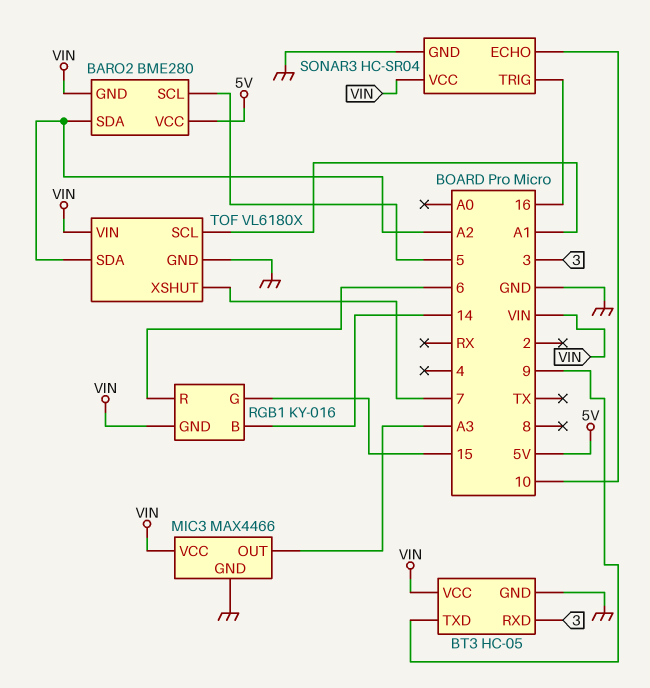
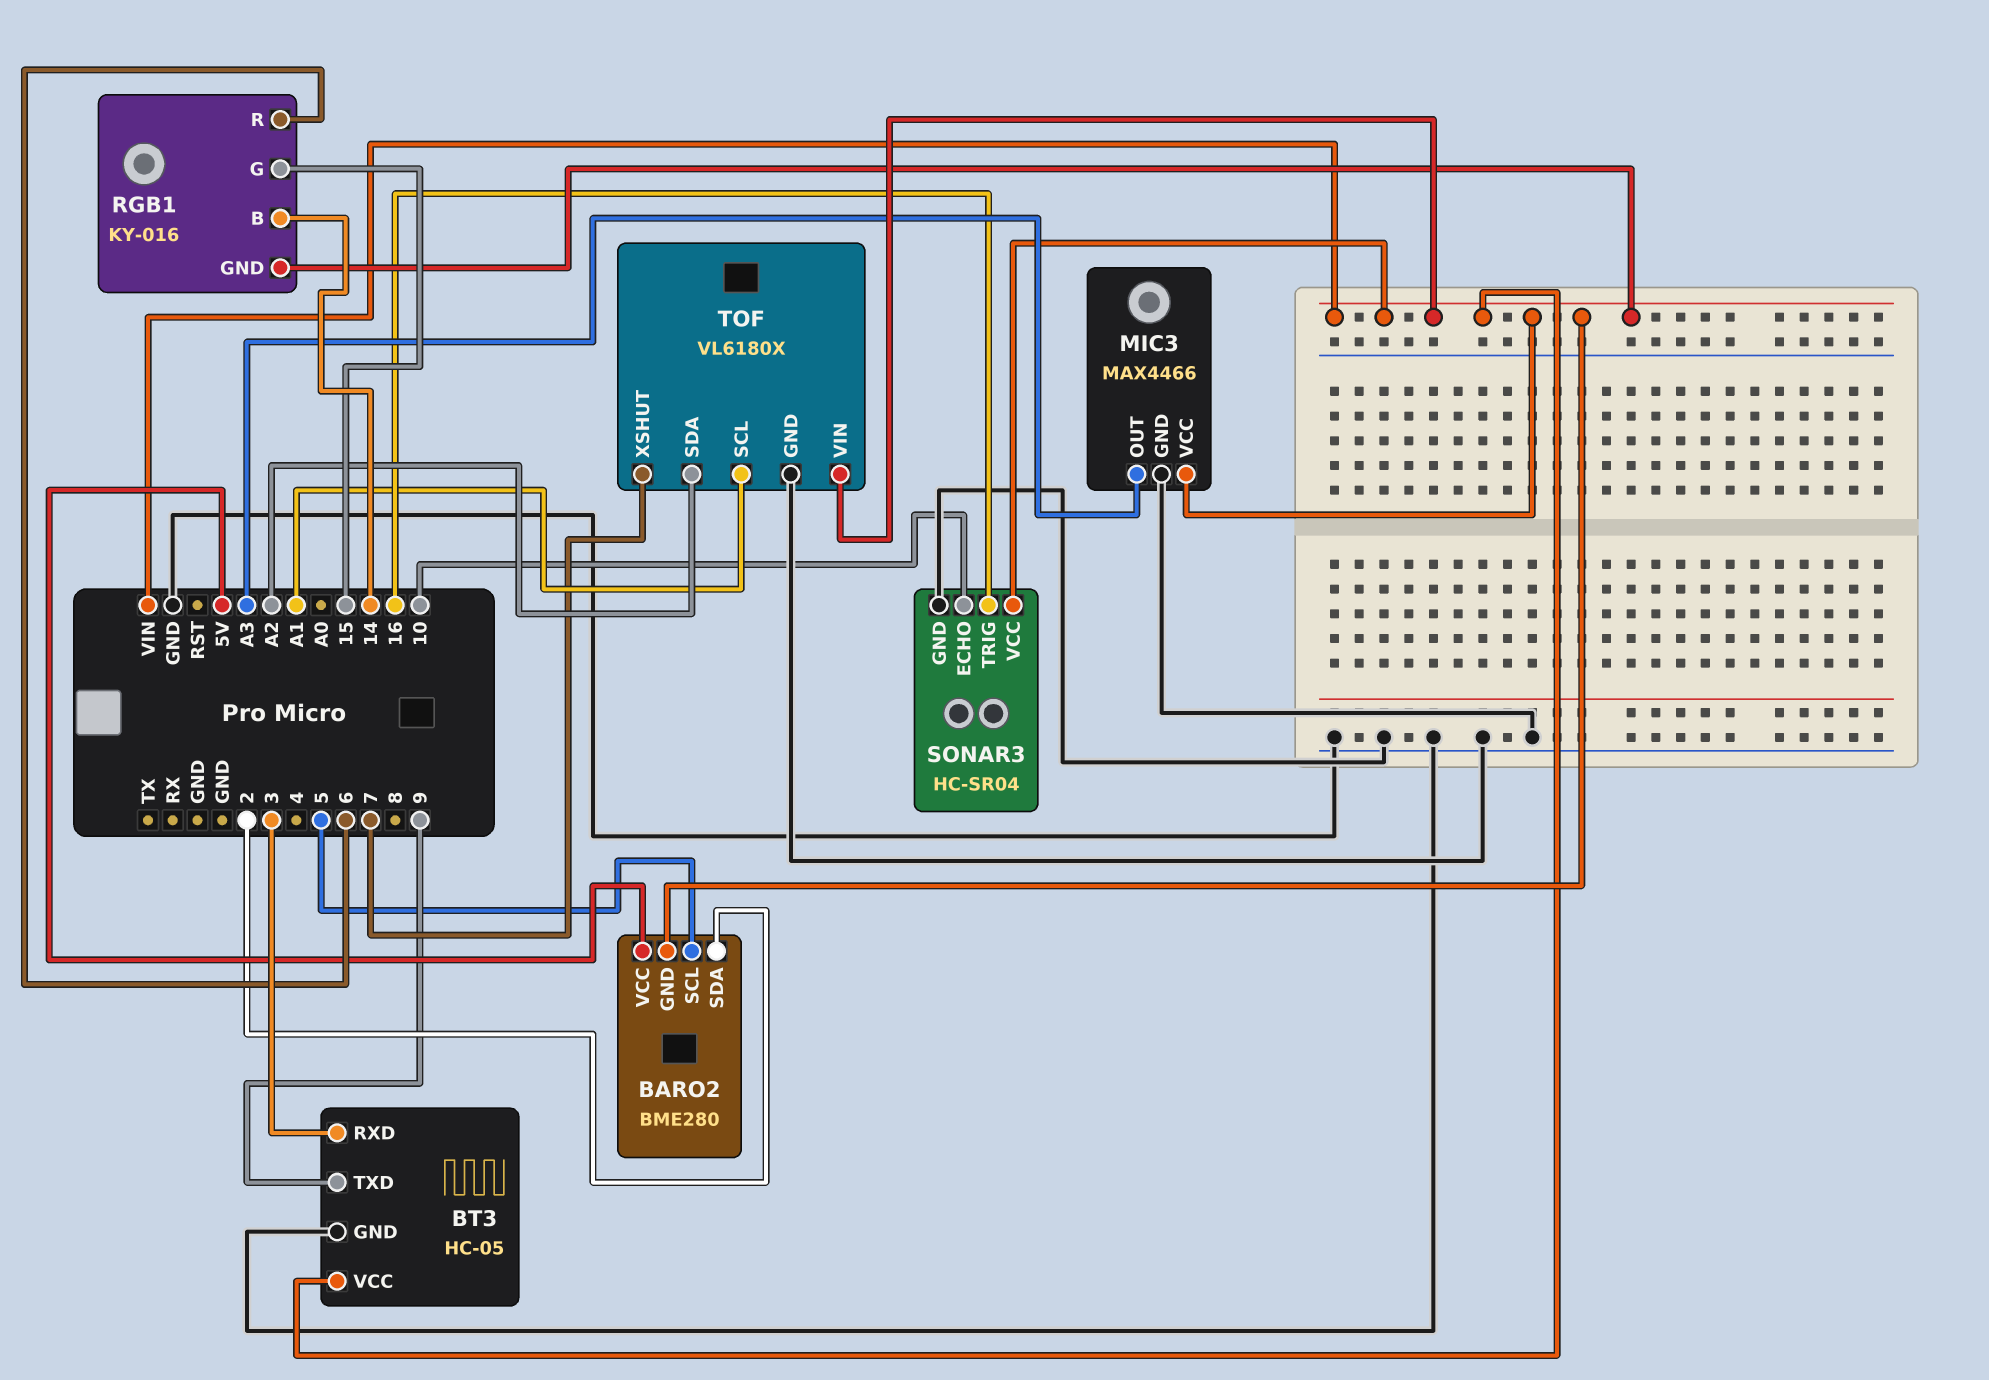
BARO2 pin SDA: A2 -> 2

